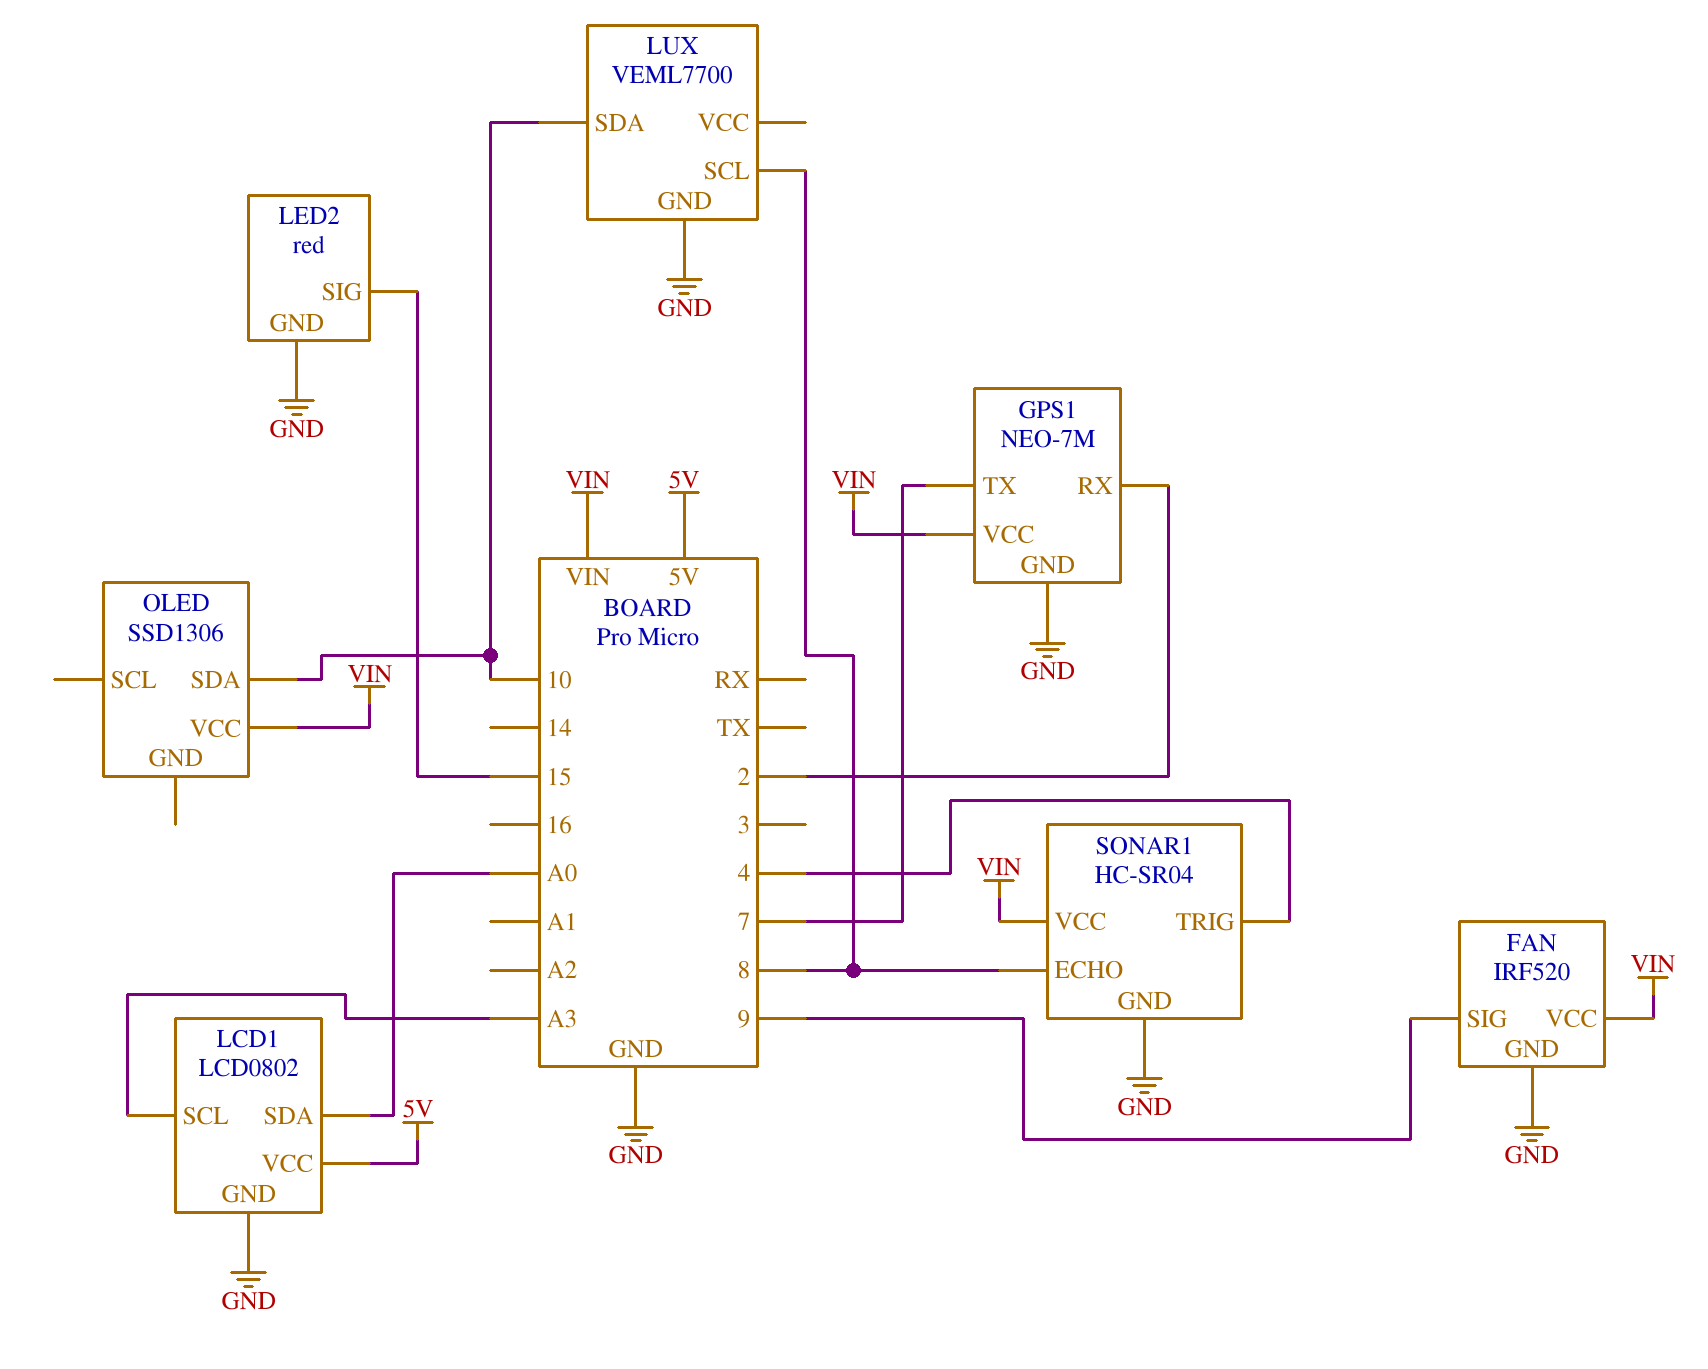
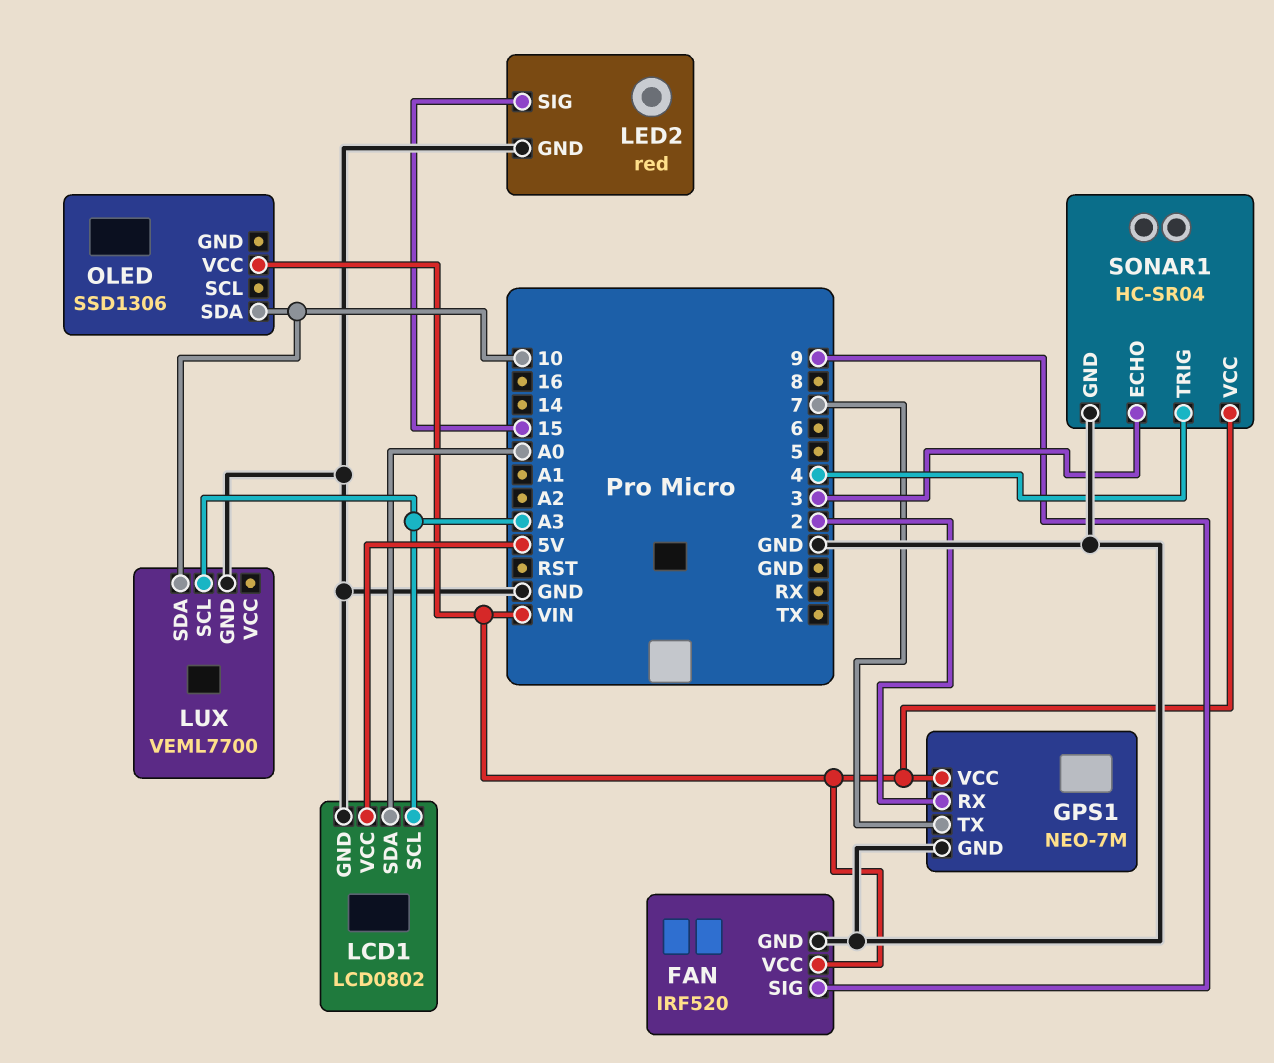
LUX pin SCL: 8 -> A3
SONAR1 pin ECHO: 8 -> 3

